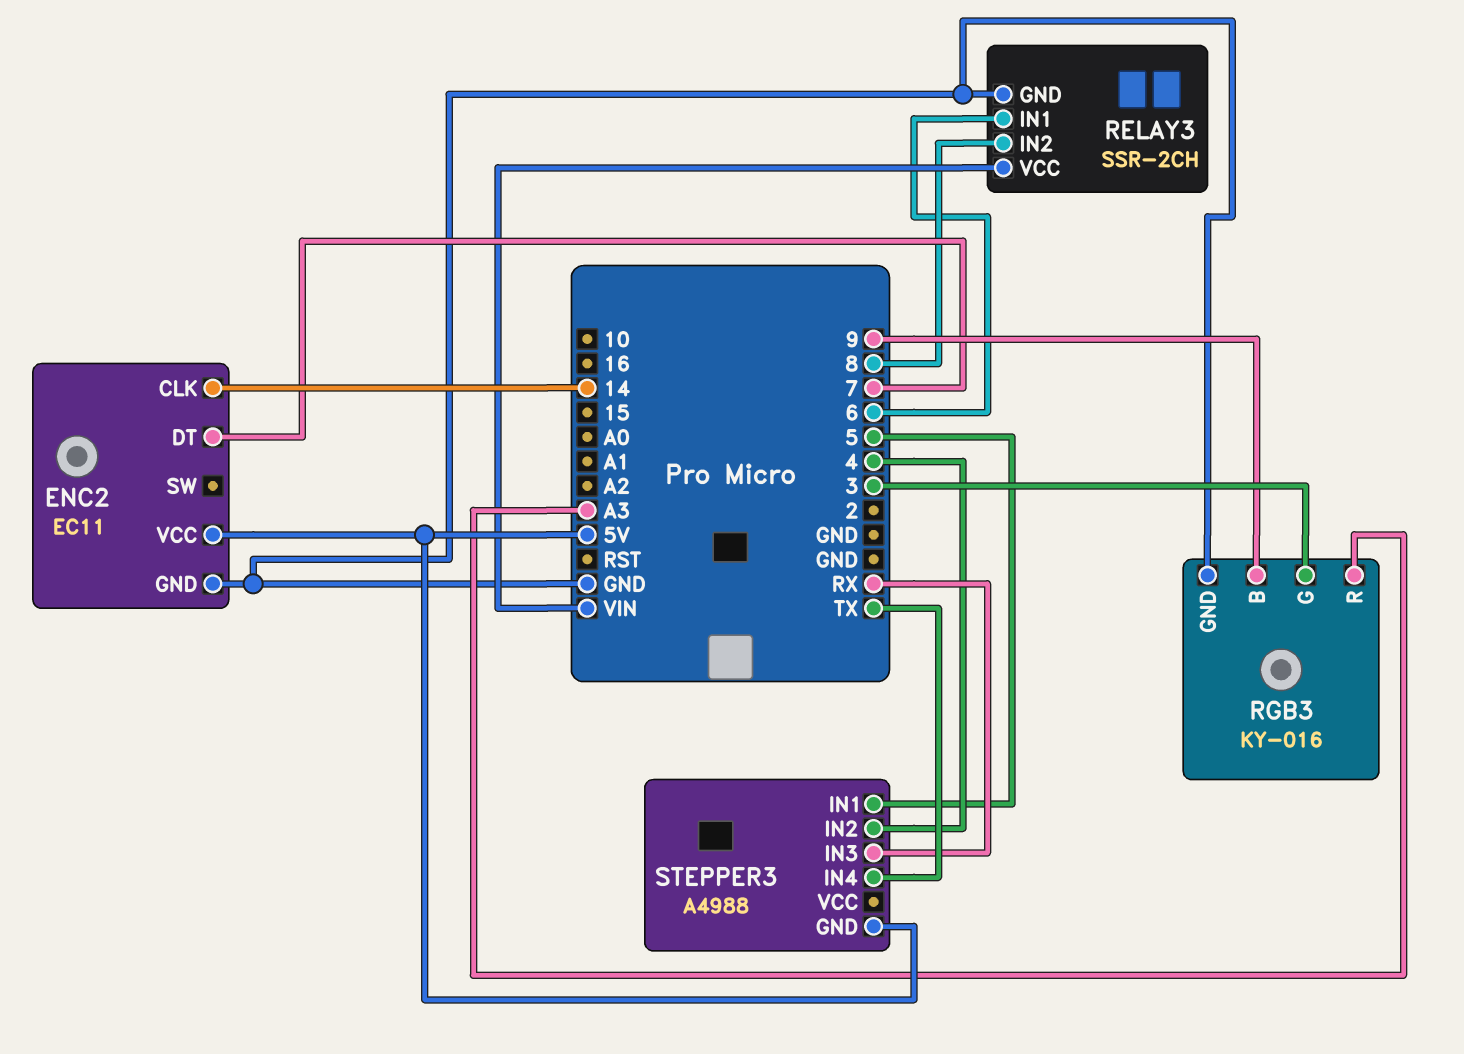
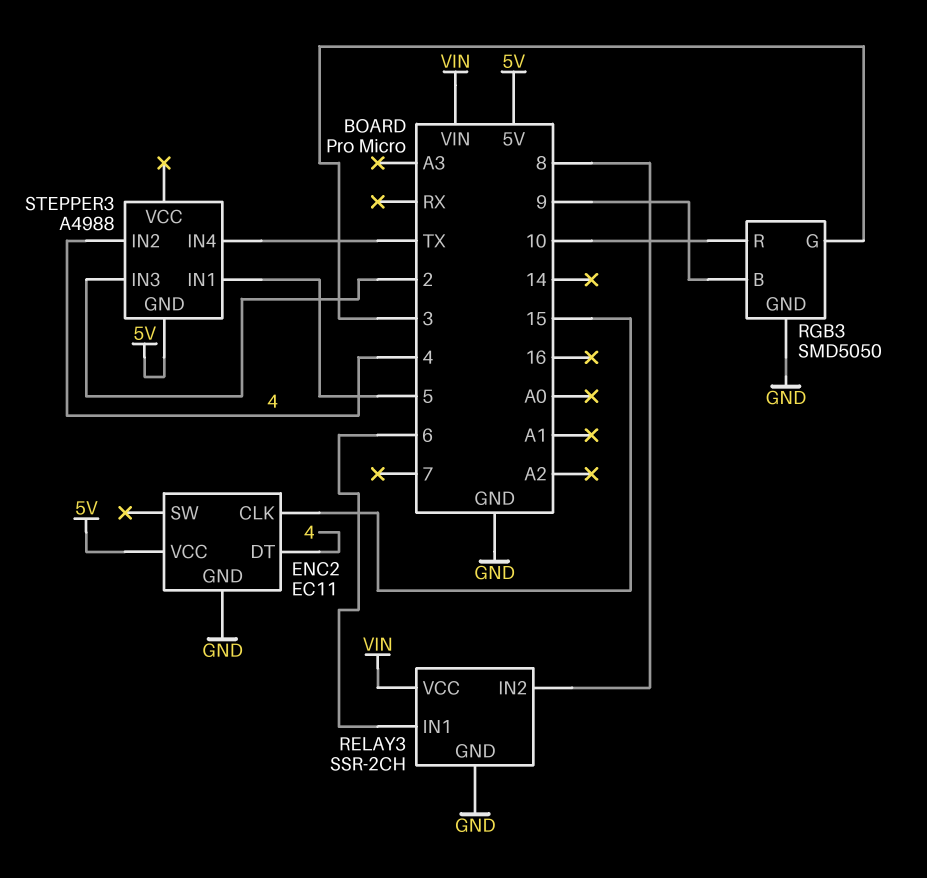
ENC2 pin CLK: 14 -> 15
ENC2 pin DT: 7 -> 4
RGB3: KY-016 -> SMD5050
RGB3 pin R: A3 -> 10
STEPPER3 pin IN3: RX -> 2

